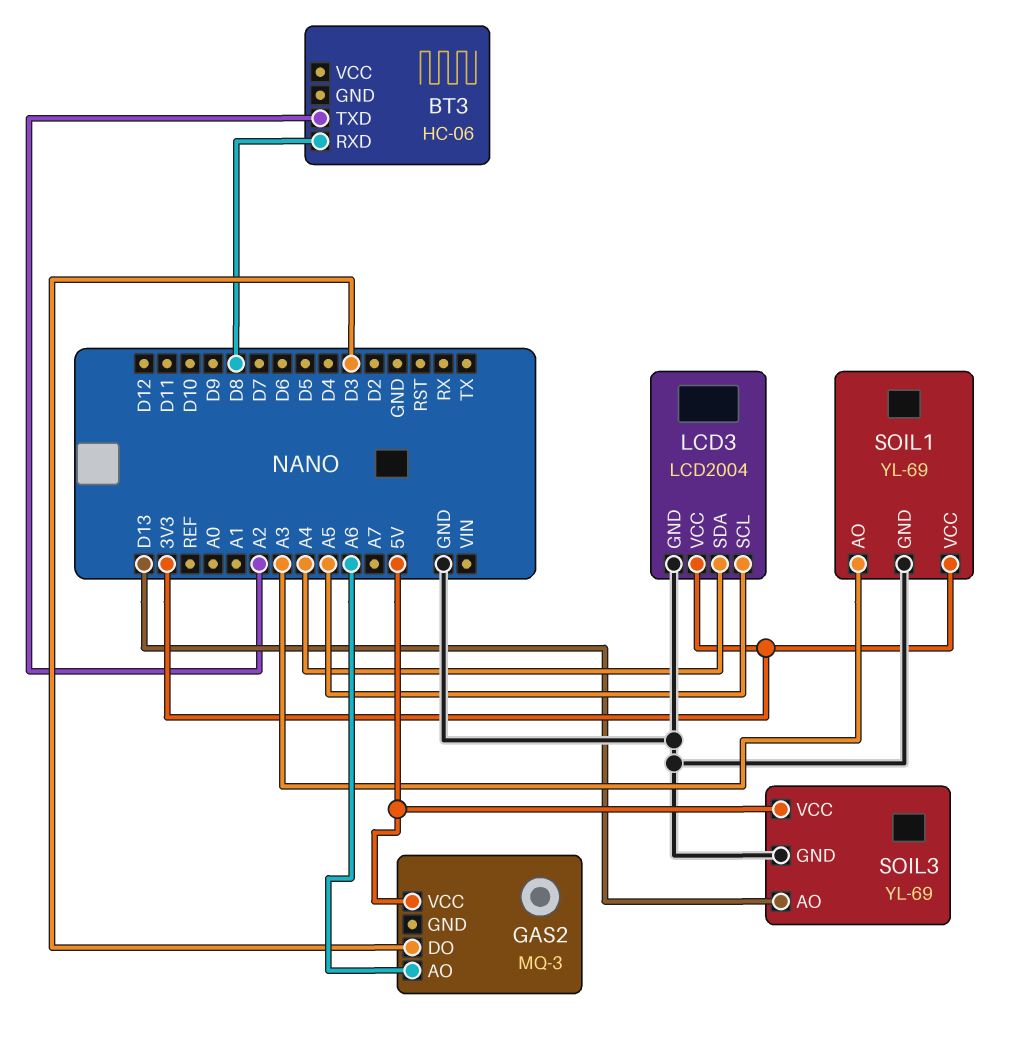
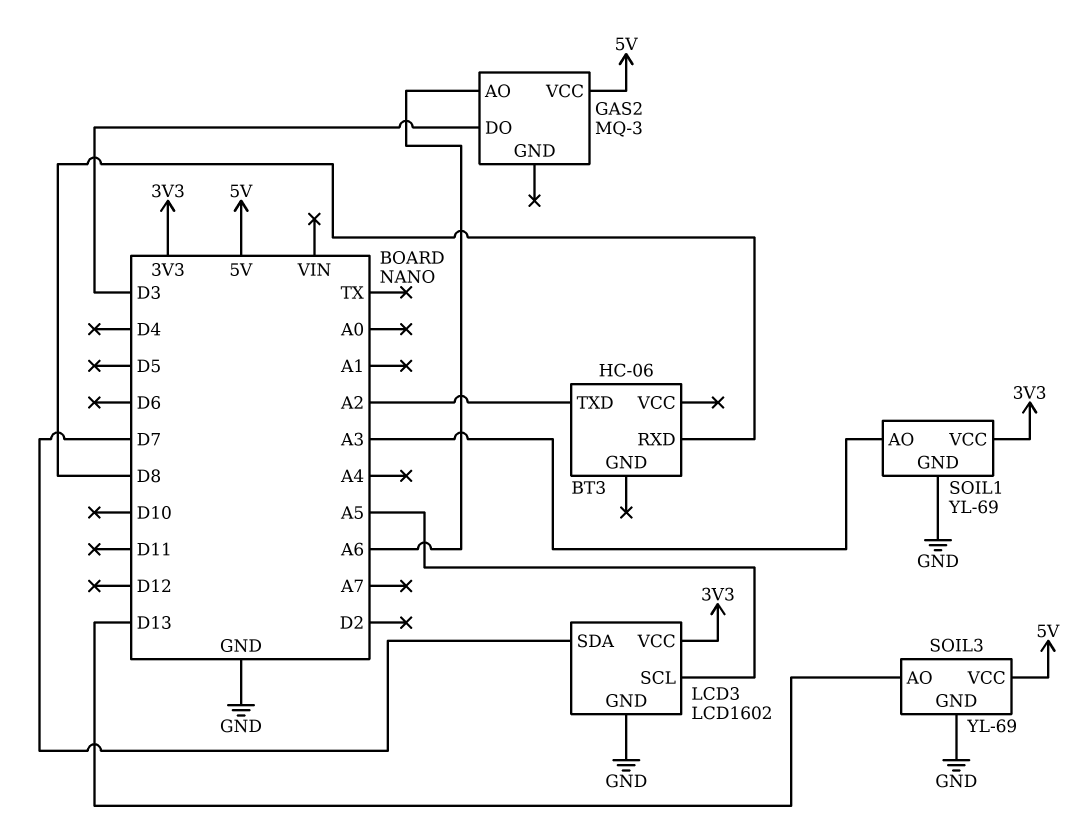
LCD3: LCD2004 -> LCD1602
LCD3 pin SDA: A4 -> D7

